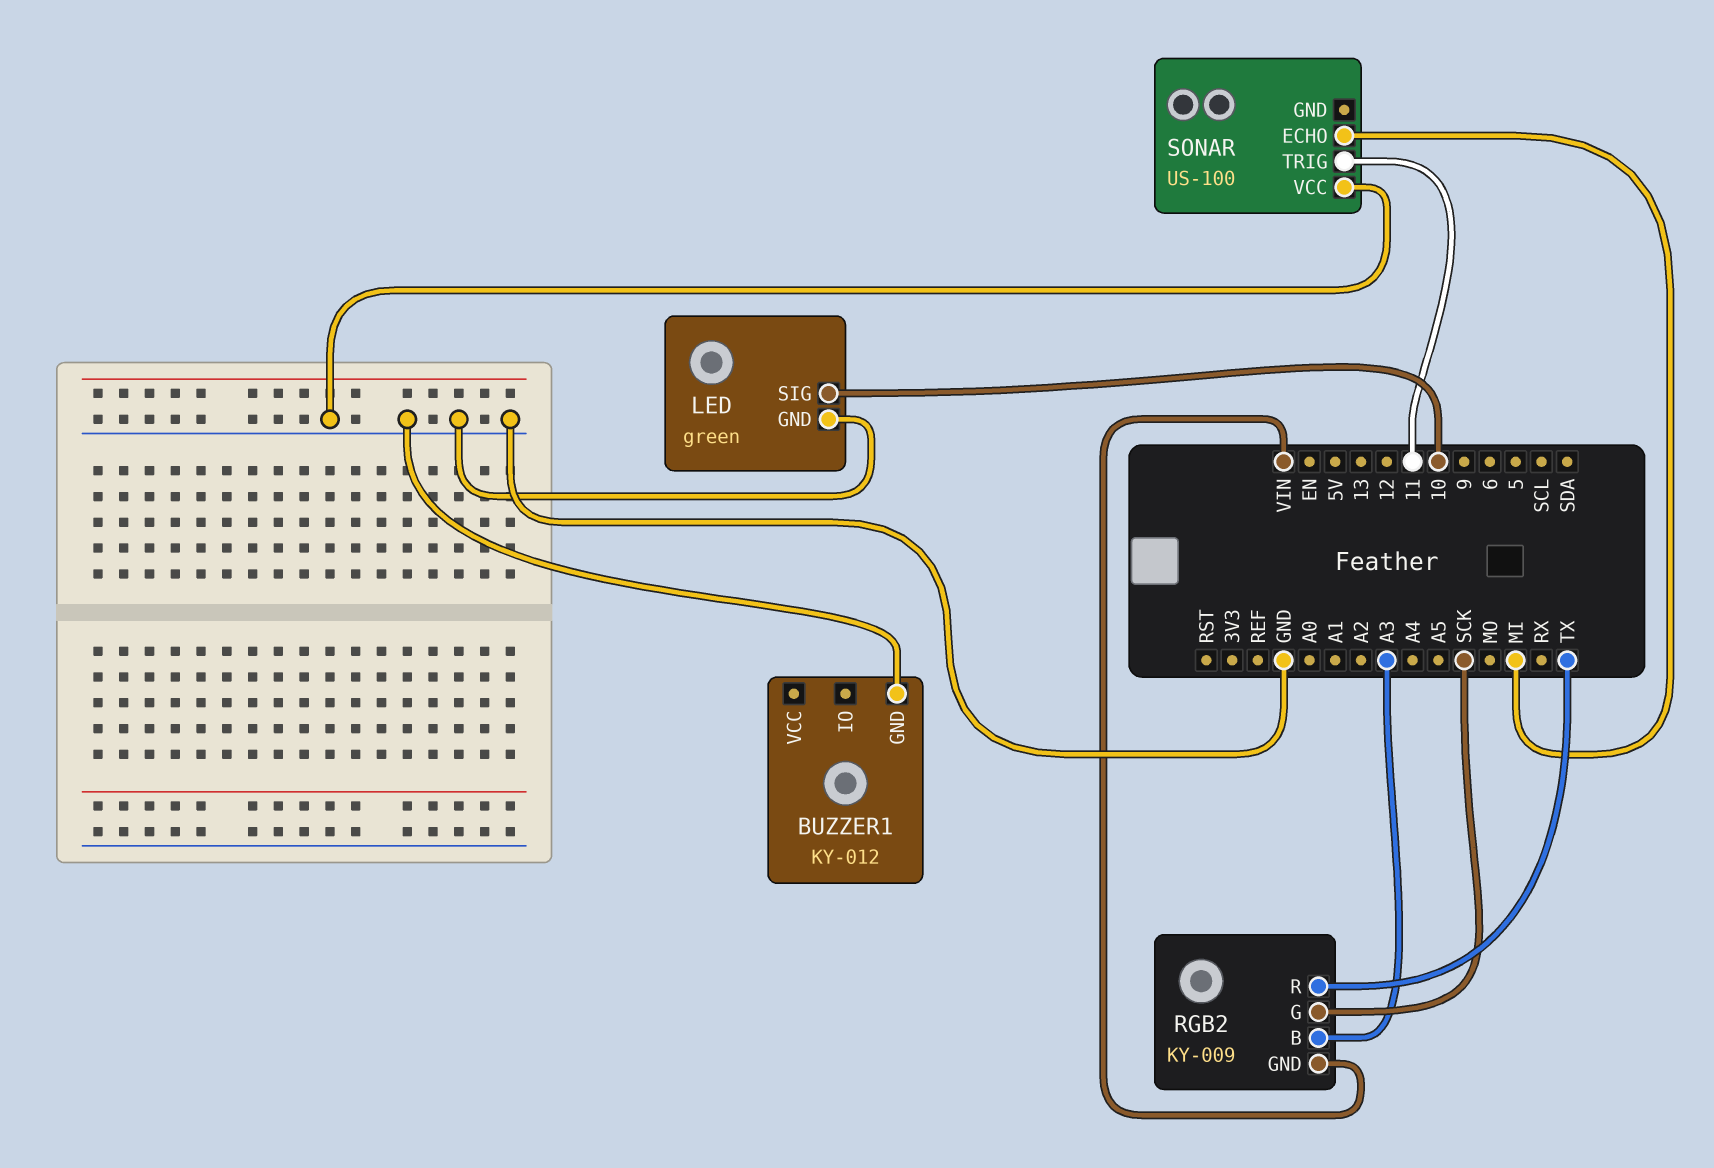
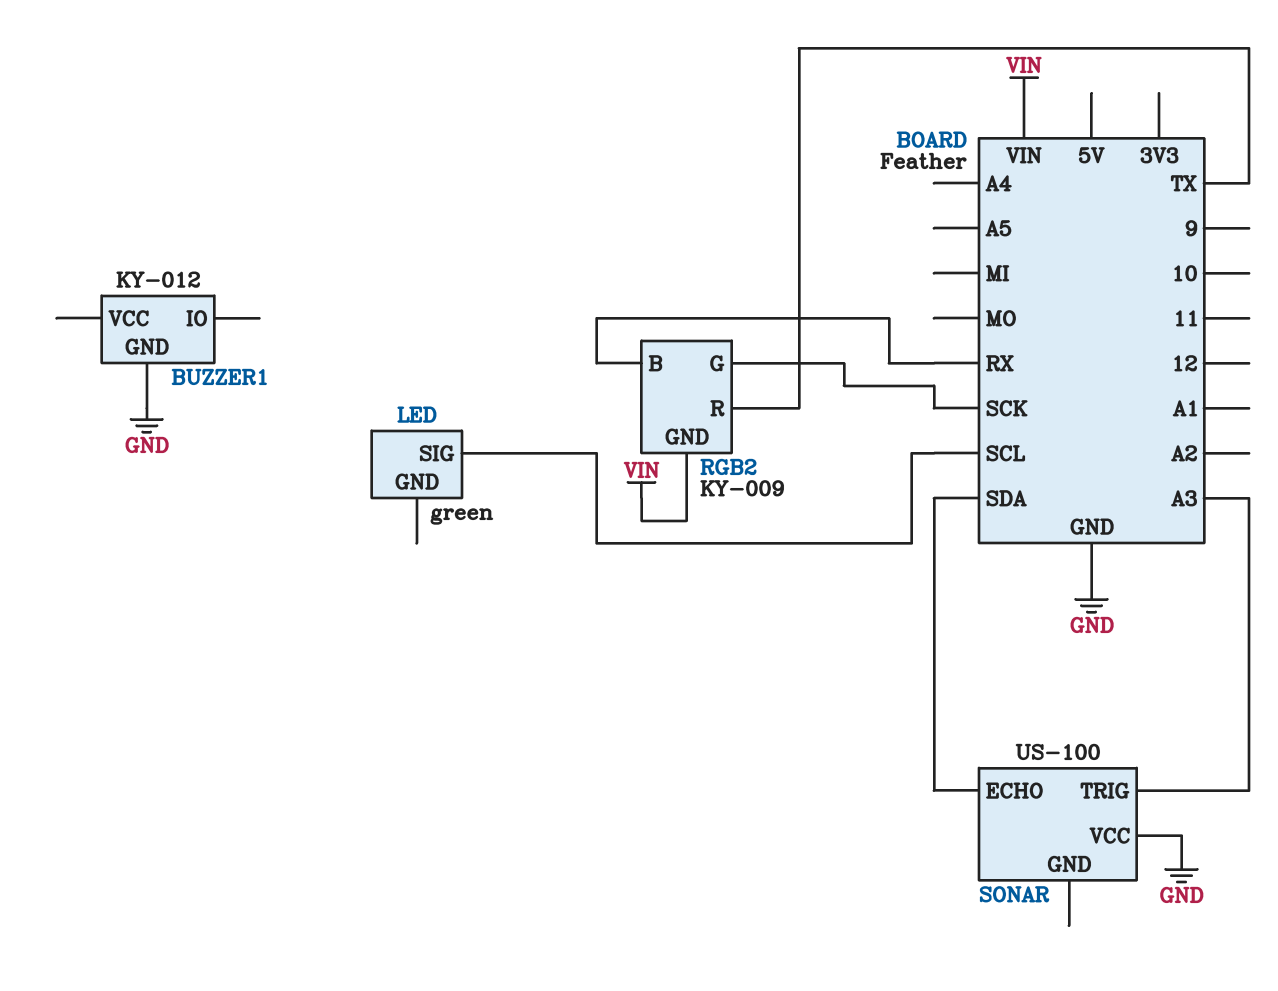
LED pin GND: GND -> none
LED pin SIG: 10 -> SCL
RGB2 pin B: A3 -> RX
SONAR pin ECHO: MI -> SDA
SONAR pin TRIG: 11 -> A3

